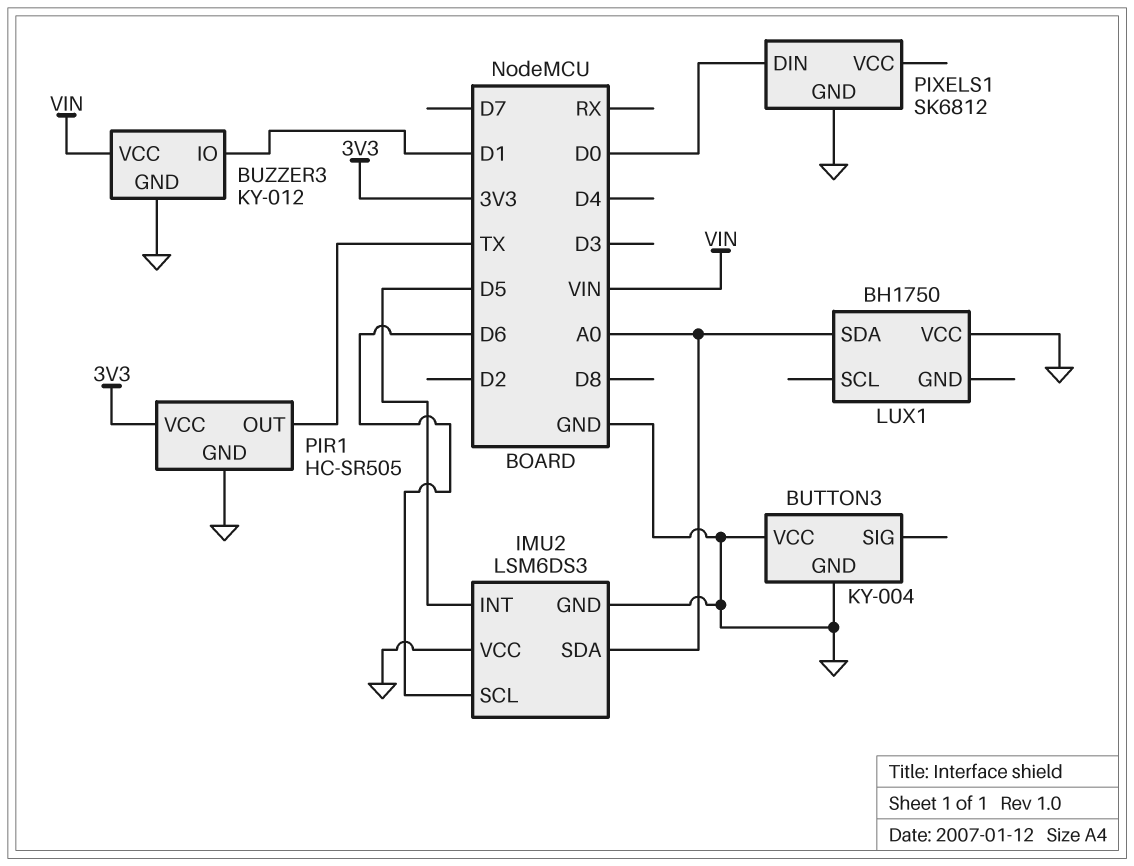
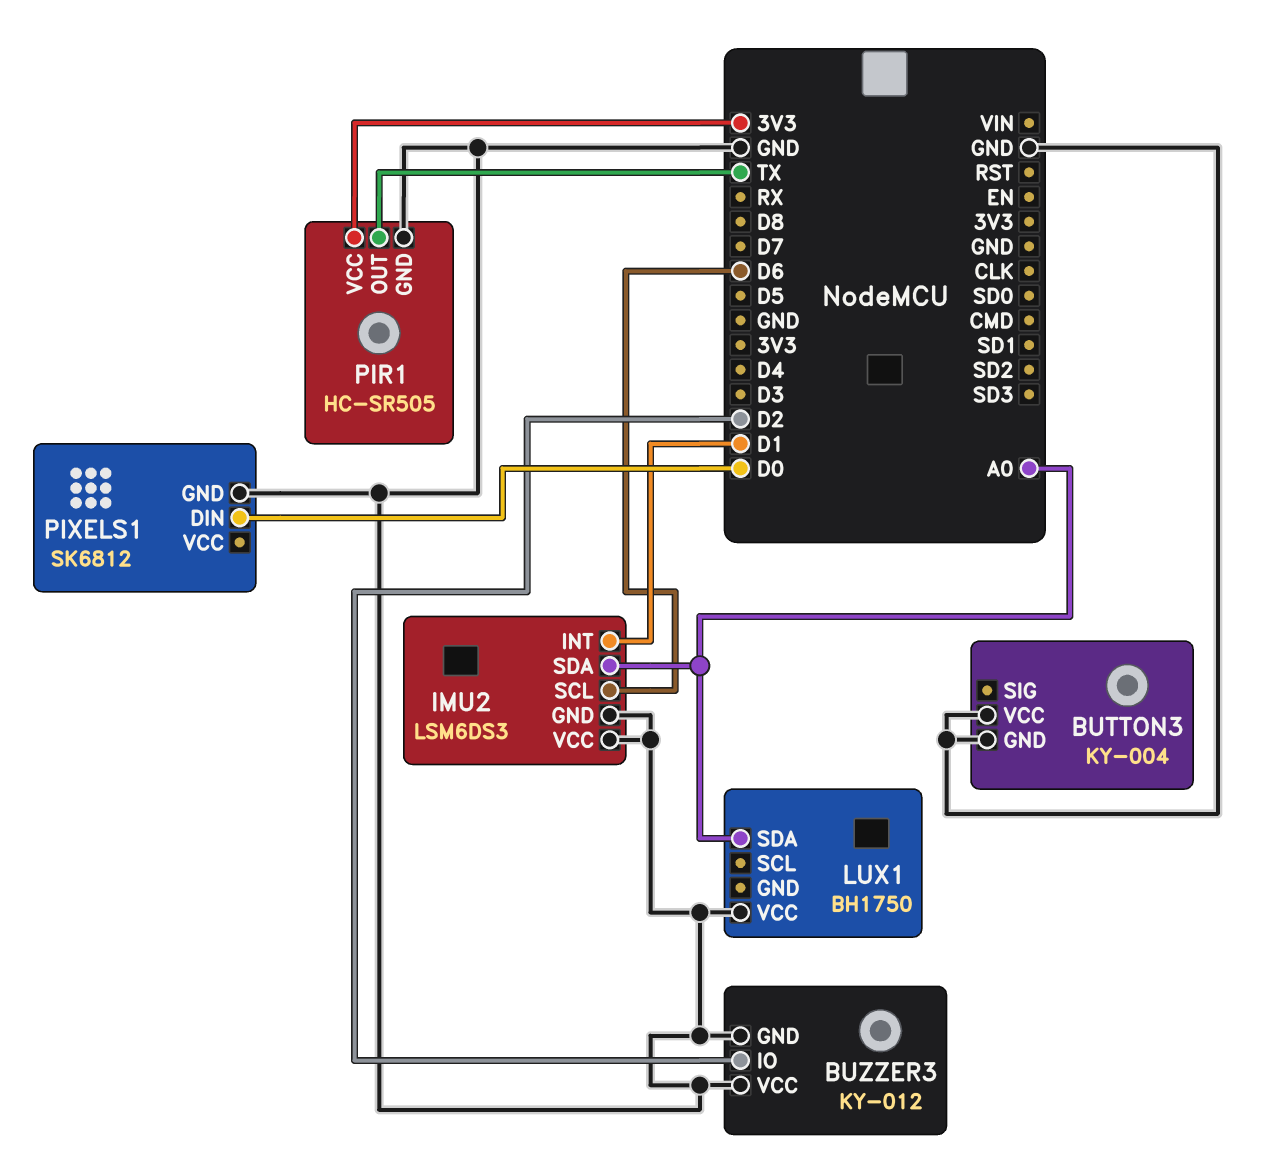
BUZZER3 pin IO: D1 -> D2
BUZZER3 pin VCC: VIN -> GND
IMU2 pin INT: D5 -> D1

